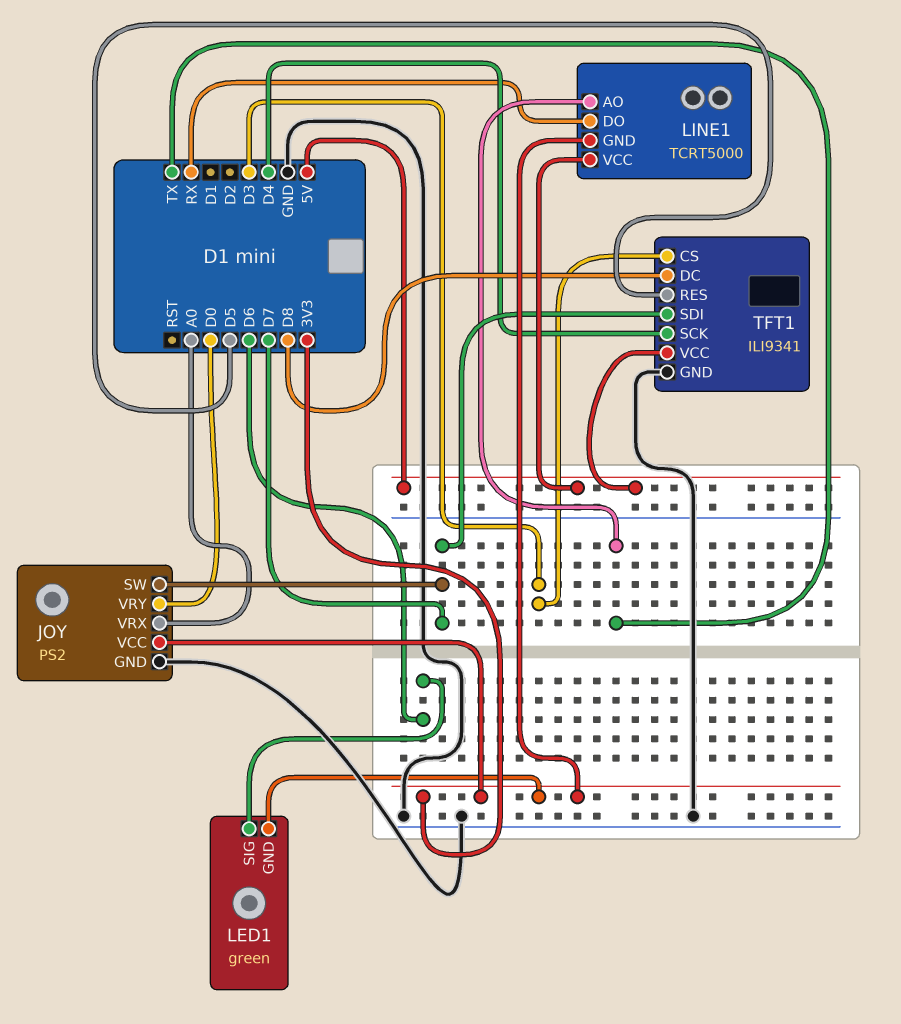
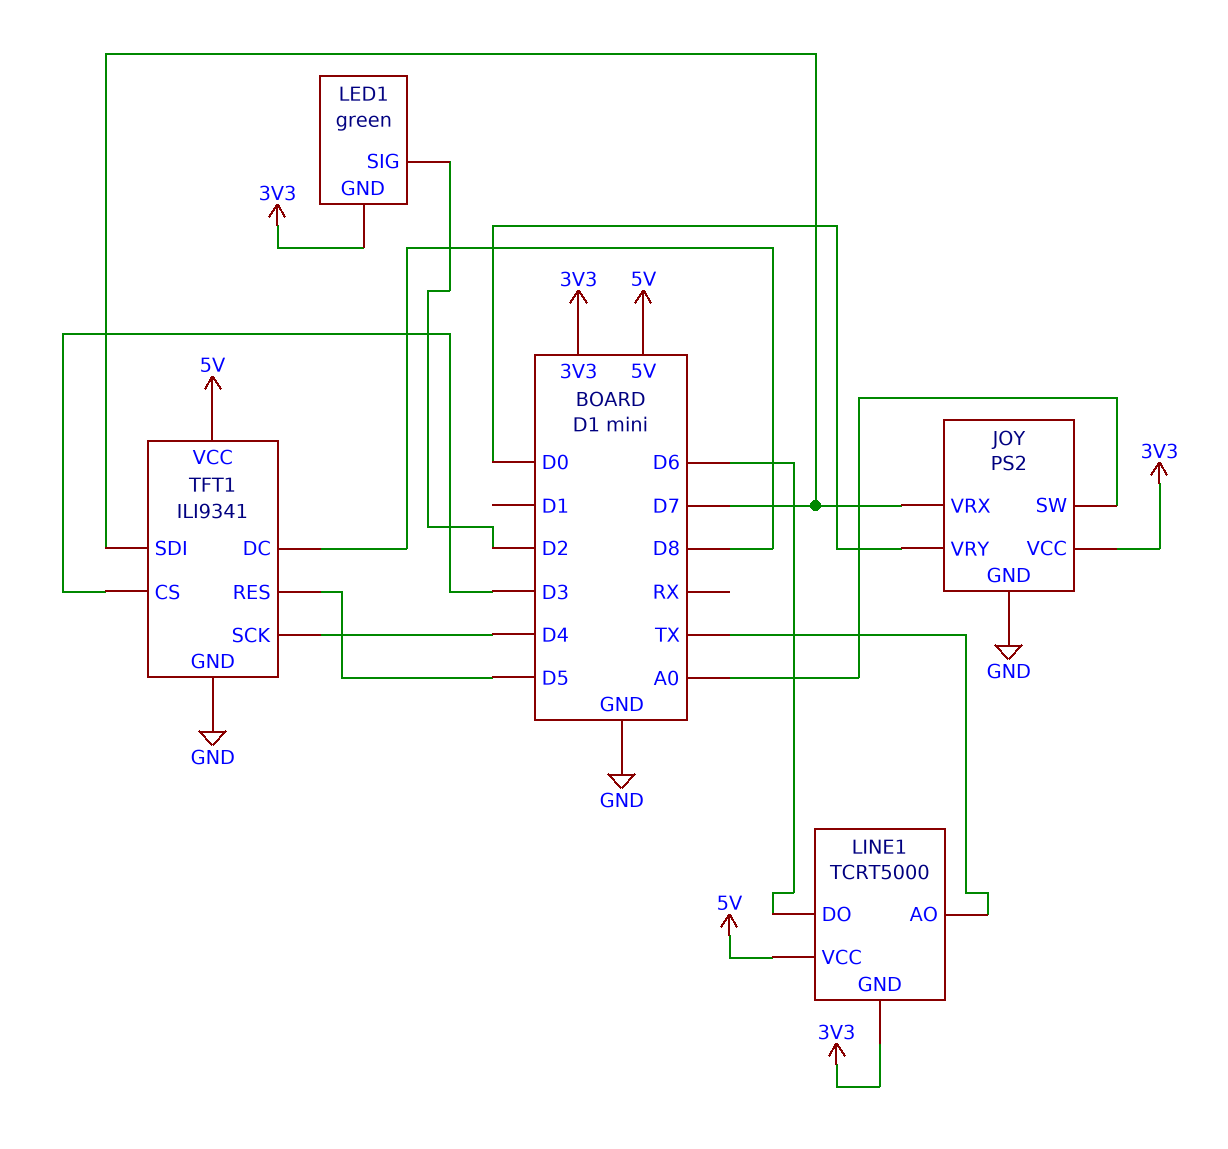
JOY pin SW: D7 -> A0
JOY pin VRX: A0 -> D7
LED1 pin SIG: D6 -> D2
LINE1 pin DO: RX -> D6

